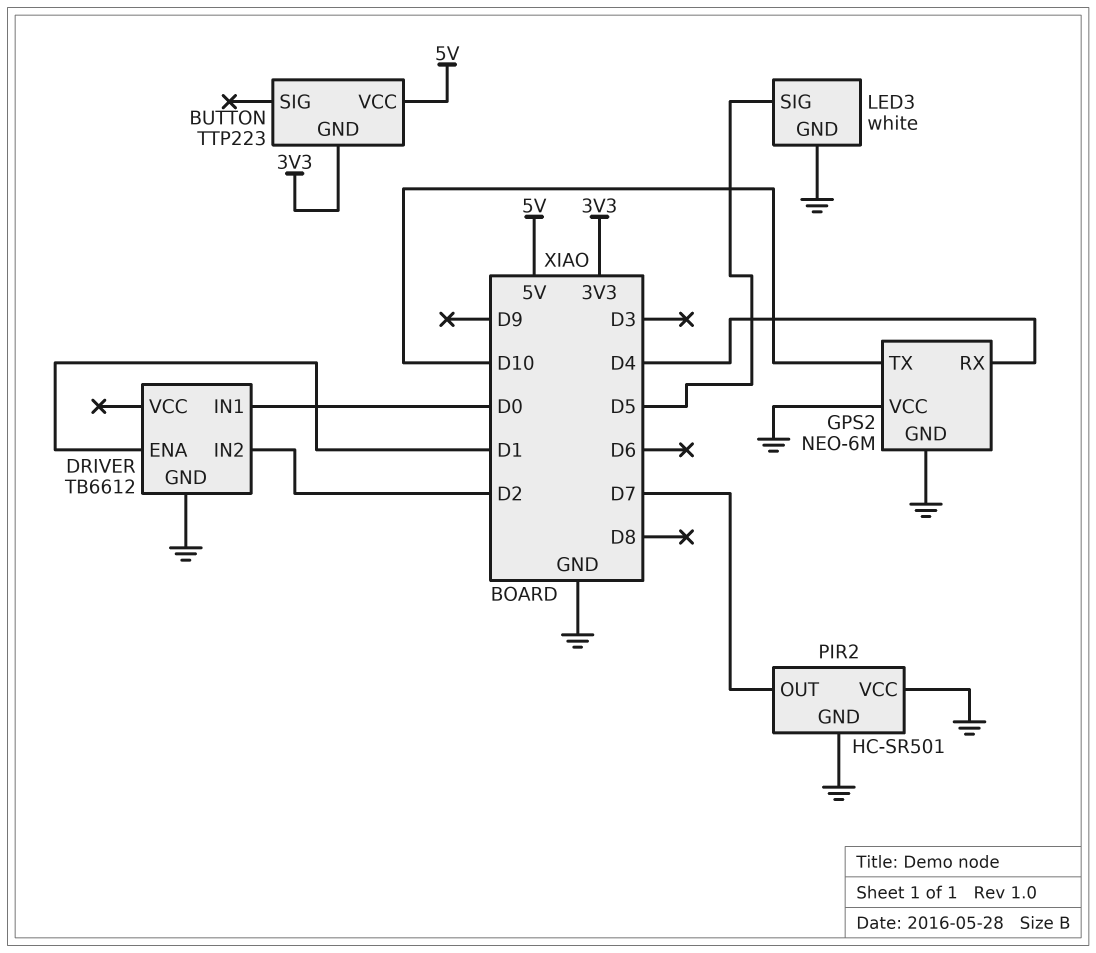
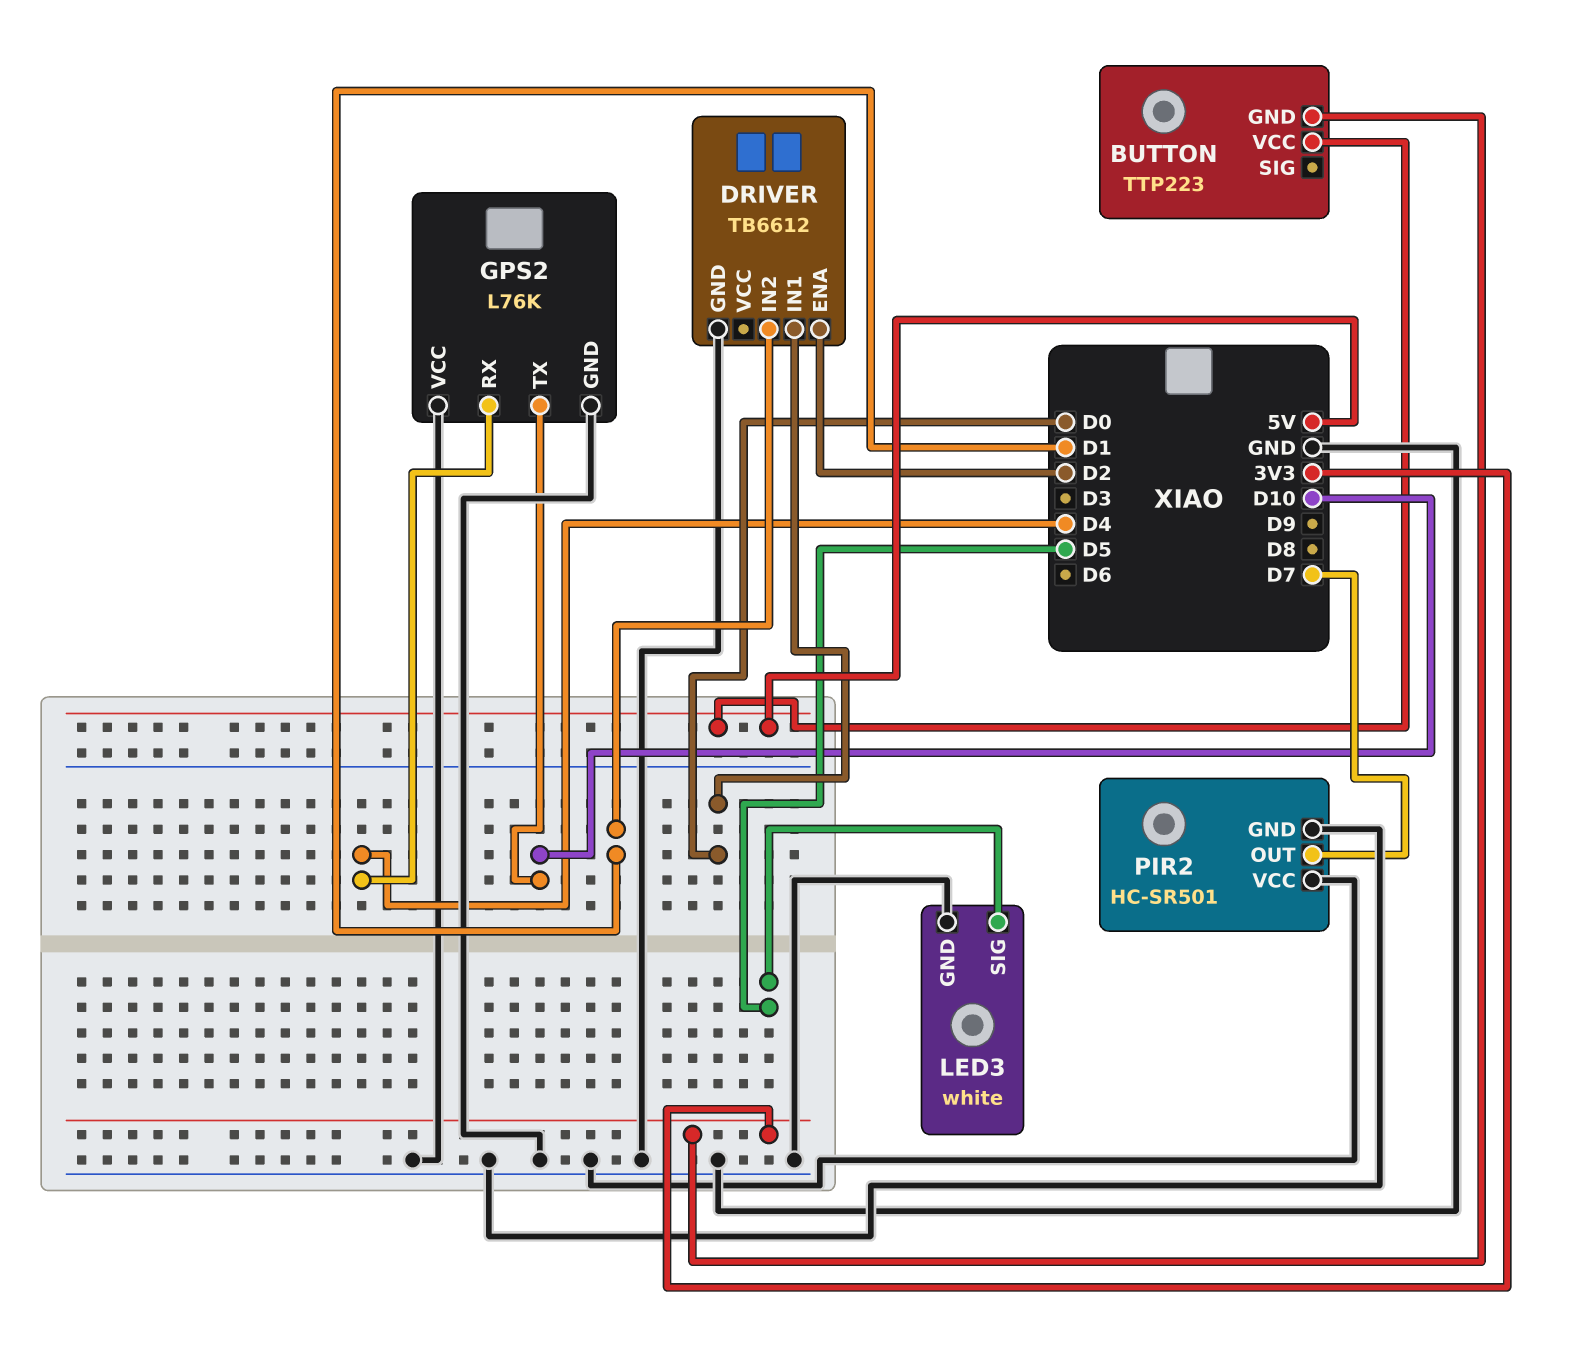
DRIVER pin ENA: D1 -> D2
DRIVER pin IN2: D2 -> D1
GPS2: NEO-6M -> L76K

